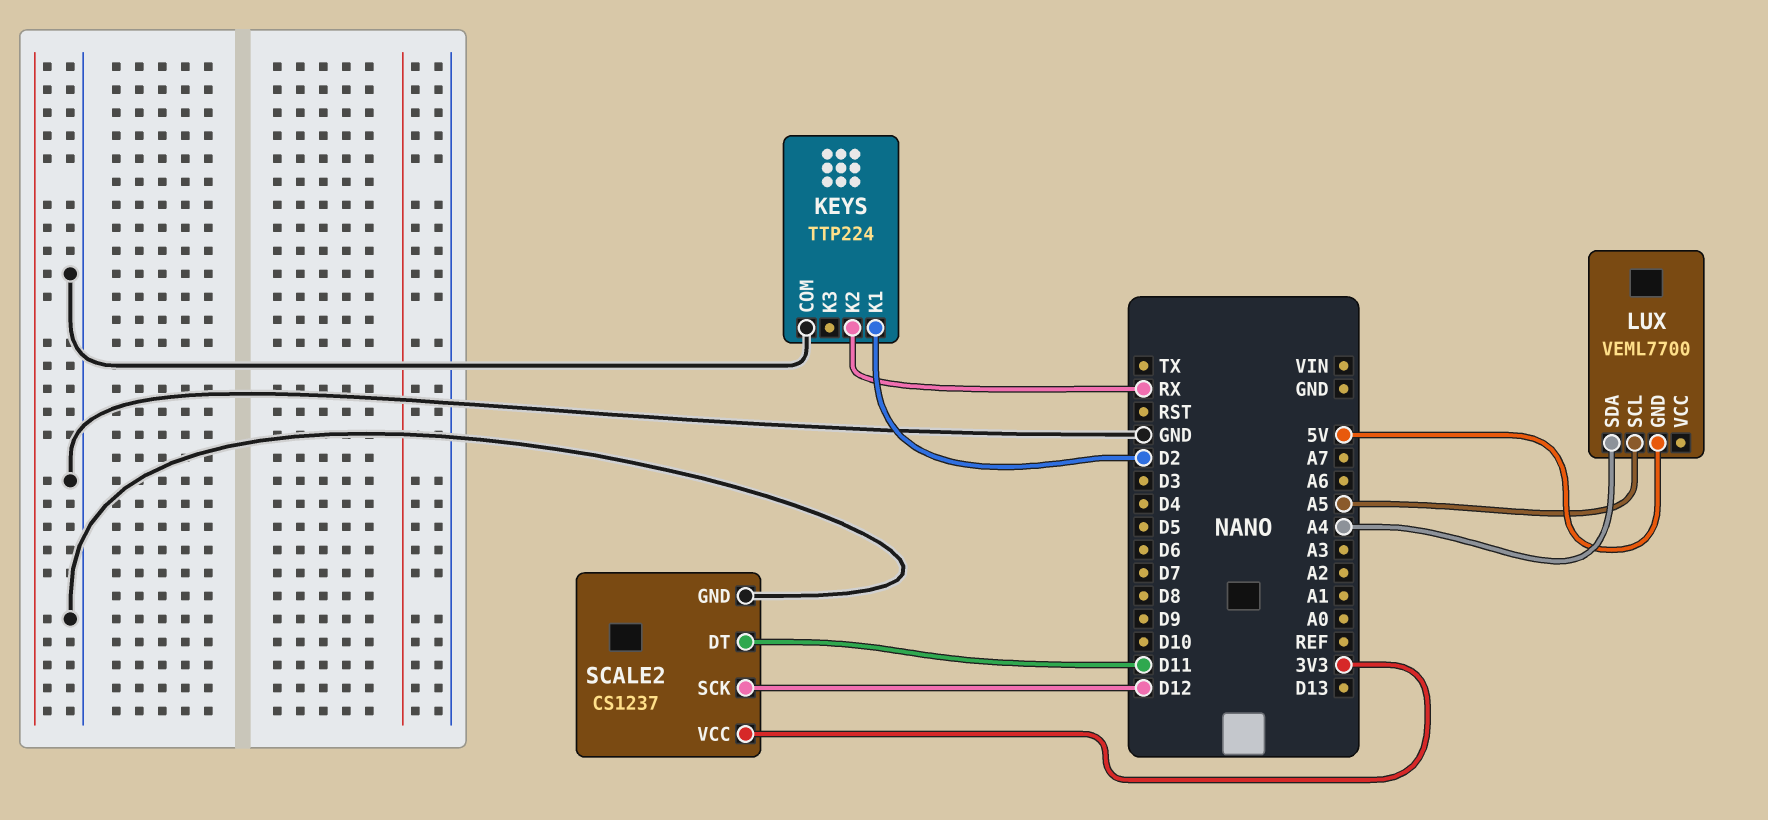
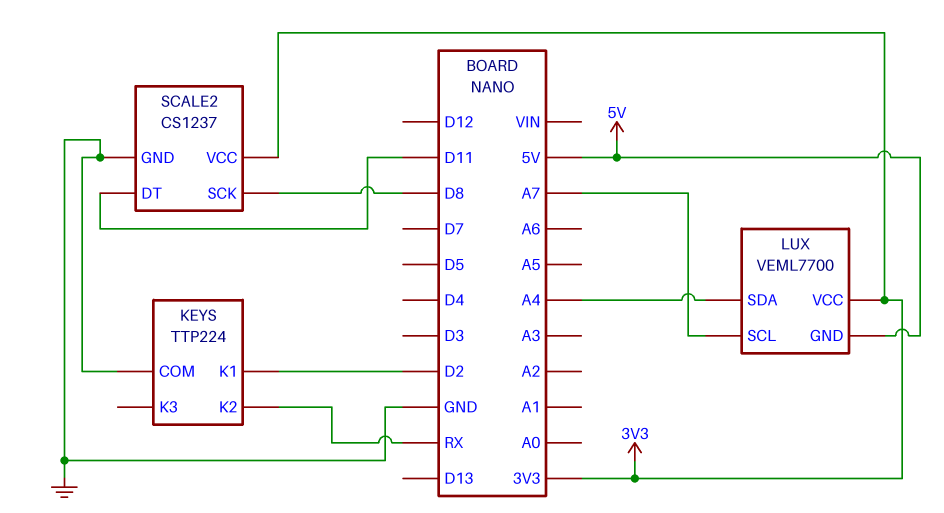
LUX pin SCL: A5 -> A7
LUX pin VCC: none -> 3V3
SCALE2 pin SCK: D12 -> D8

